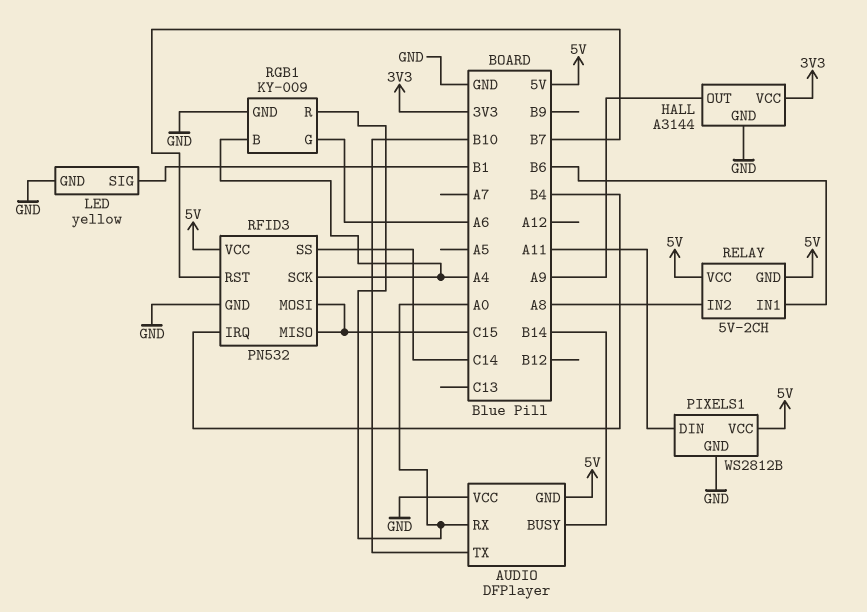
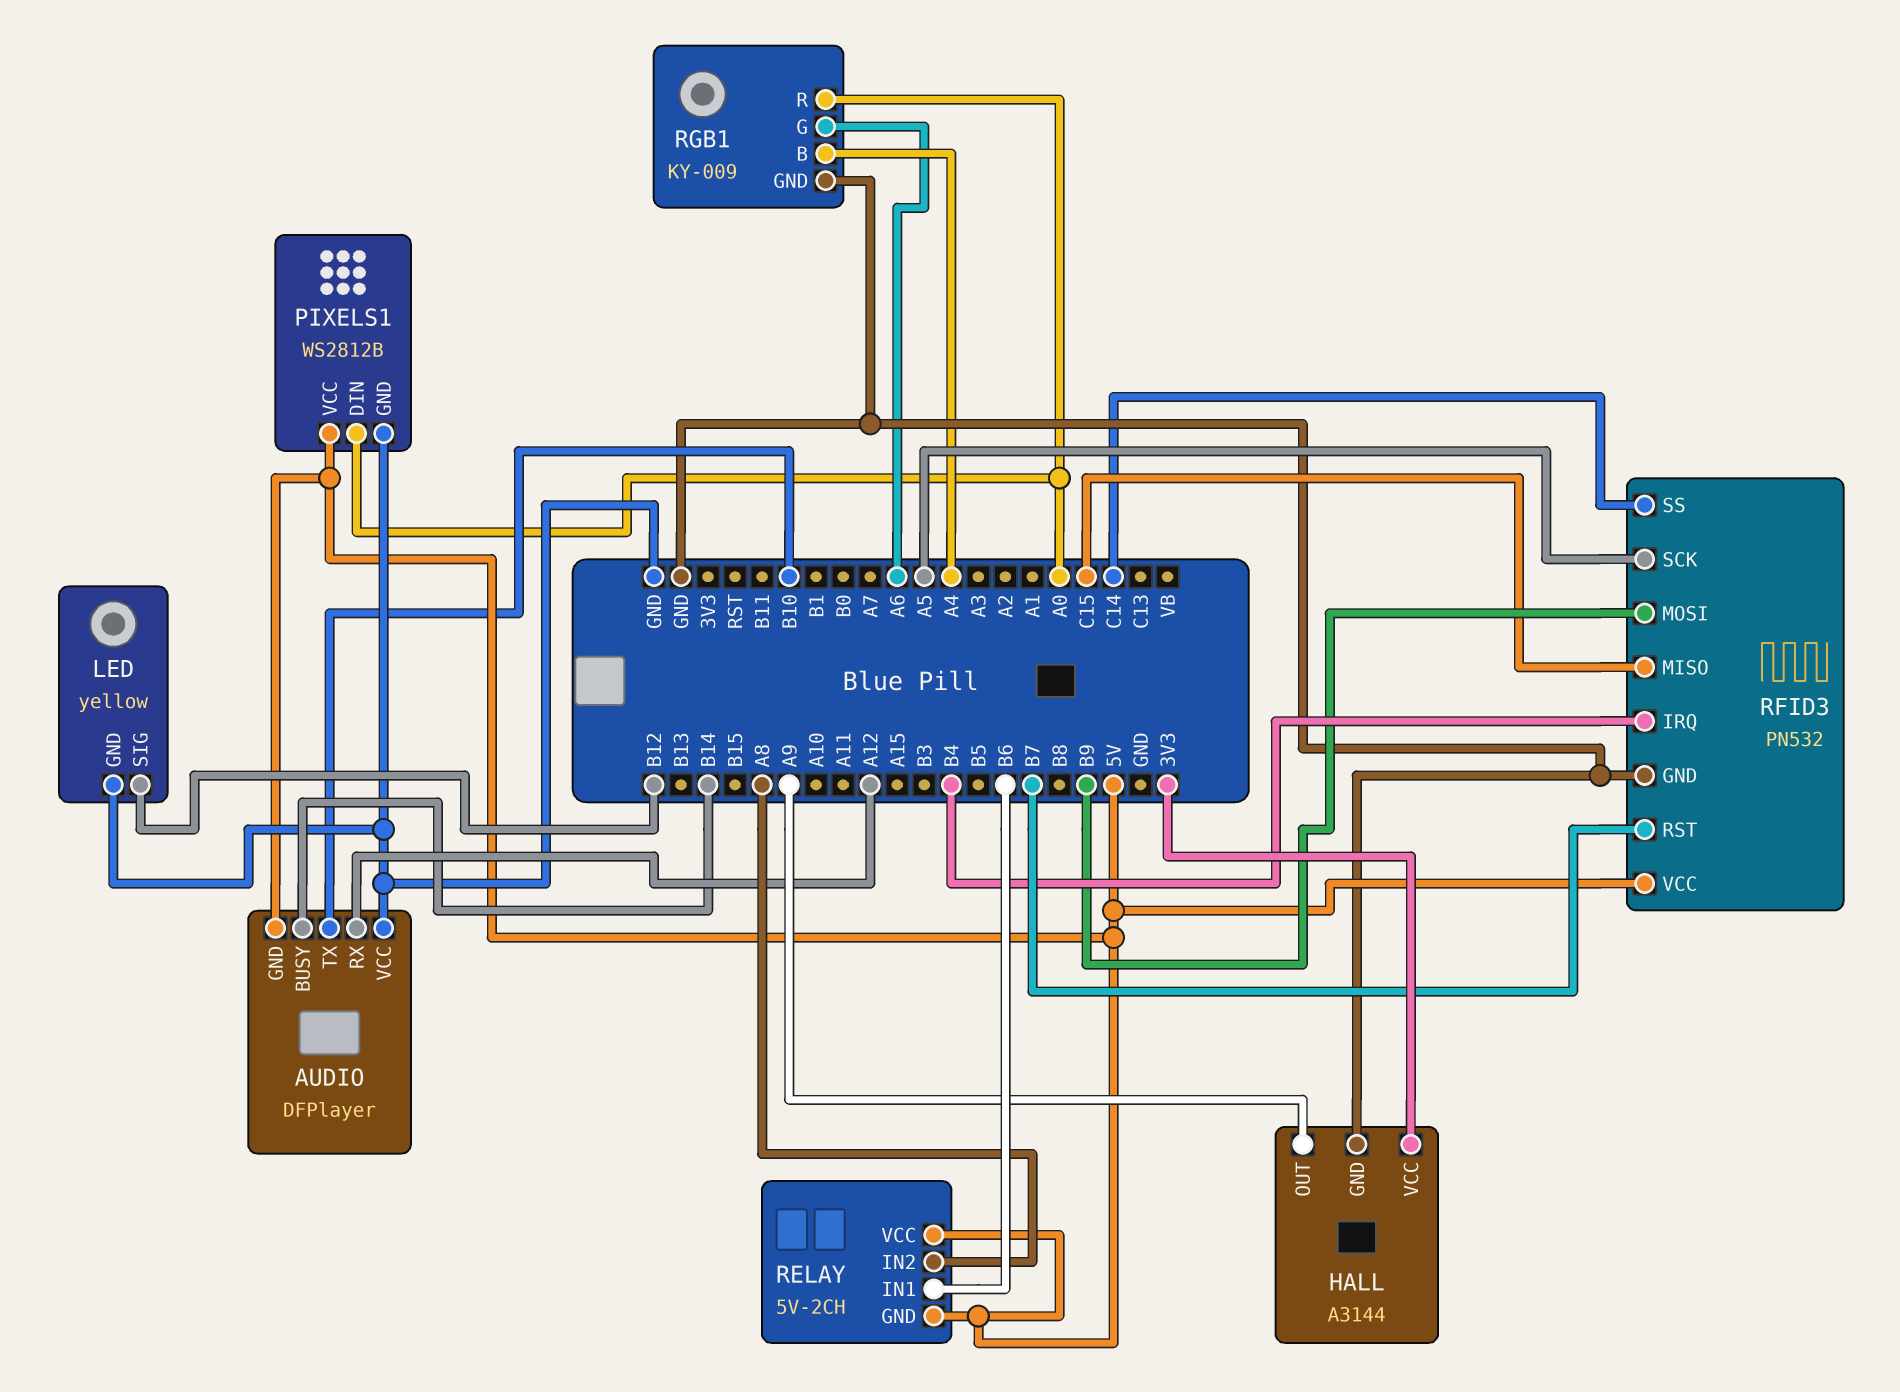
AUDIO pin RX: A0 -> A12
LED pin SIG: B1 -> B12
PIXELS1 pin DIN: A11 -> A0
RFID3 pin MOSI: C15 -> B9
RFID3 pin SCK: A4 -> A5

